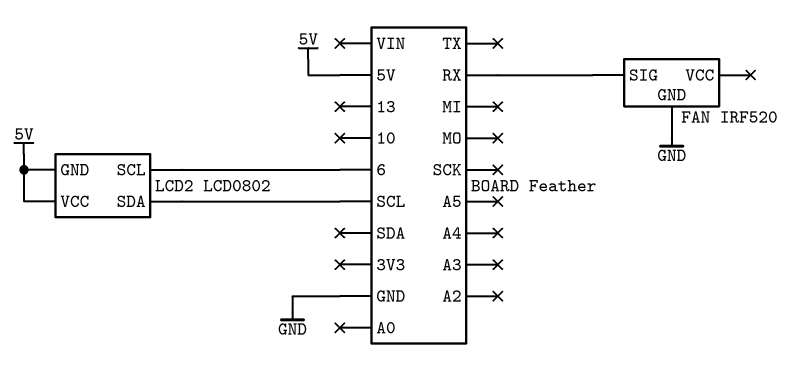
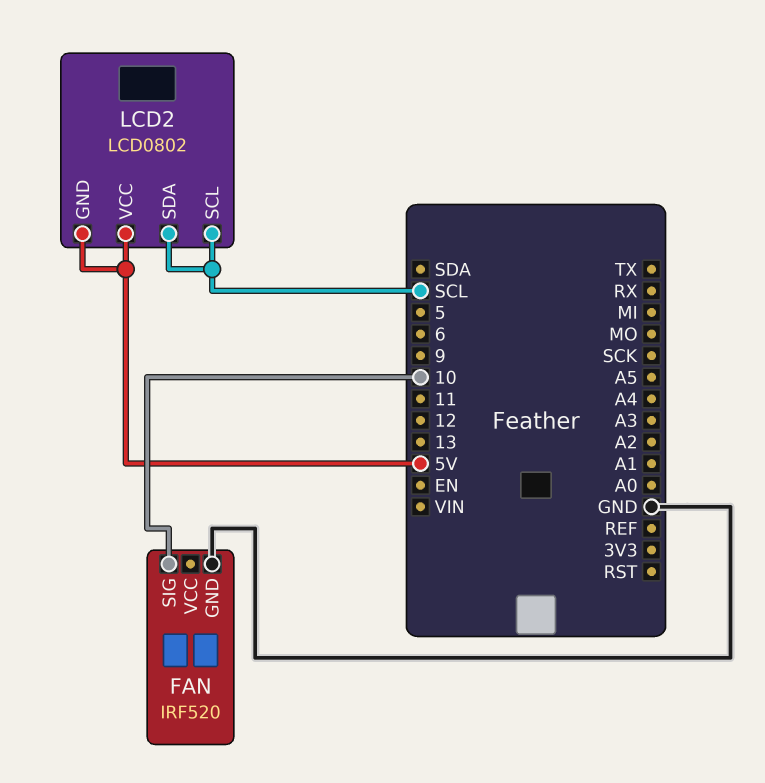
FAN pin SIG: RX -> 10
LCD2 pin SCL: 6 -> SCL

